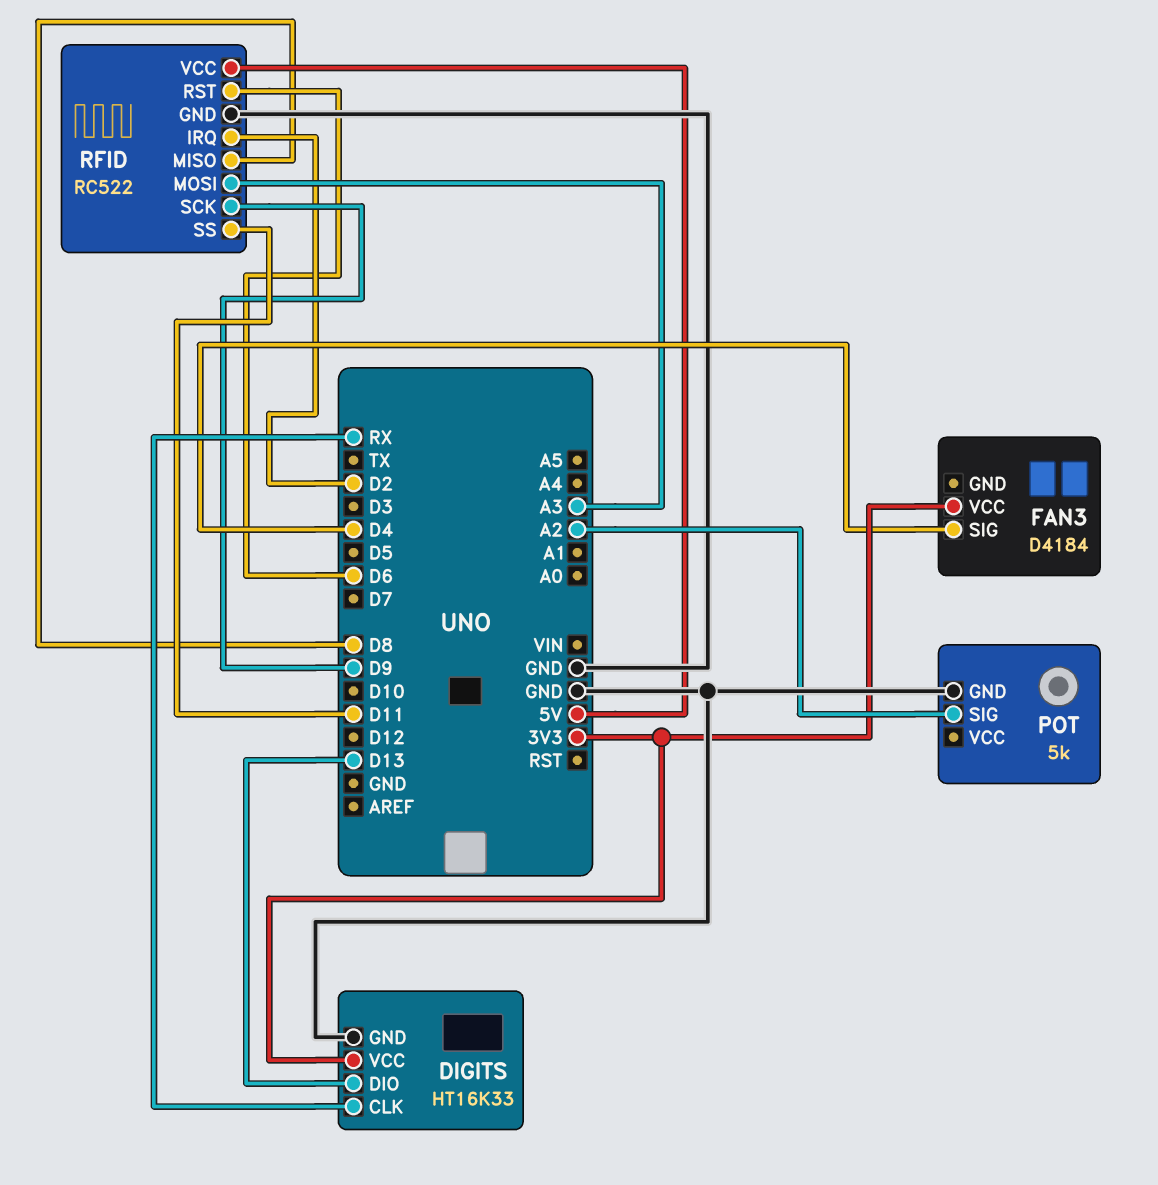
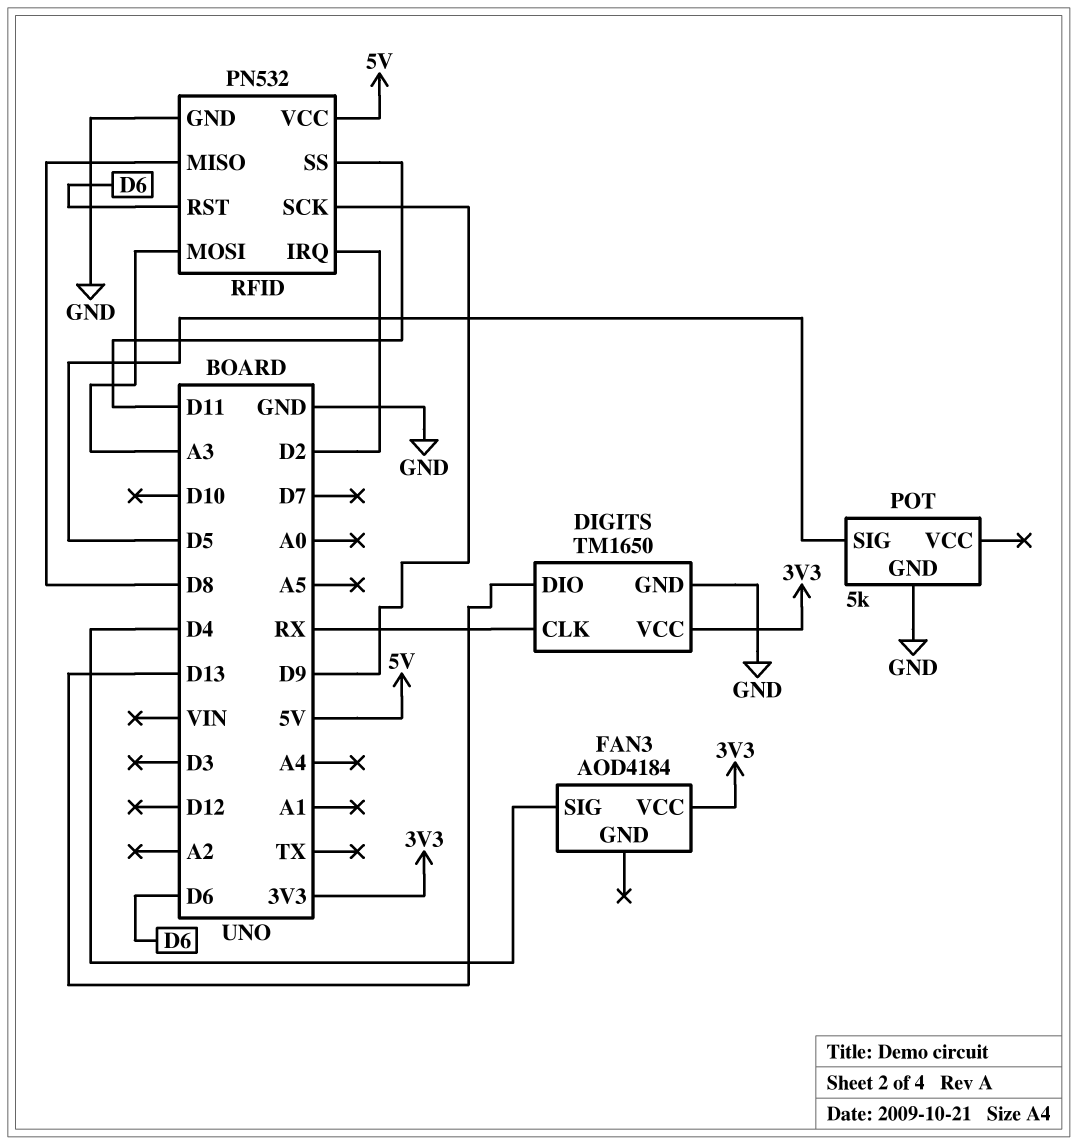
DIGITS: HT16K33 -> TM1650
FAN3: D4184 -> AOD4184
POT pin SIG: A2 -> D5
RFID: RC522 -> PN532

